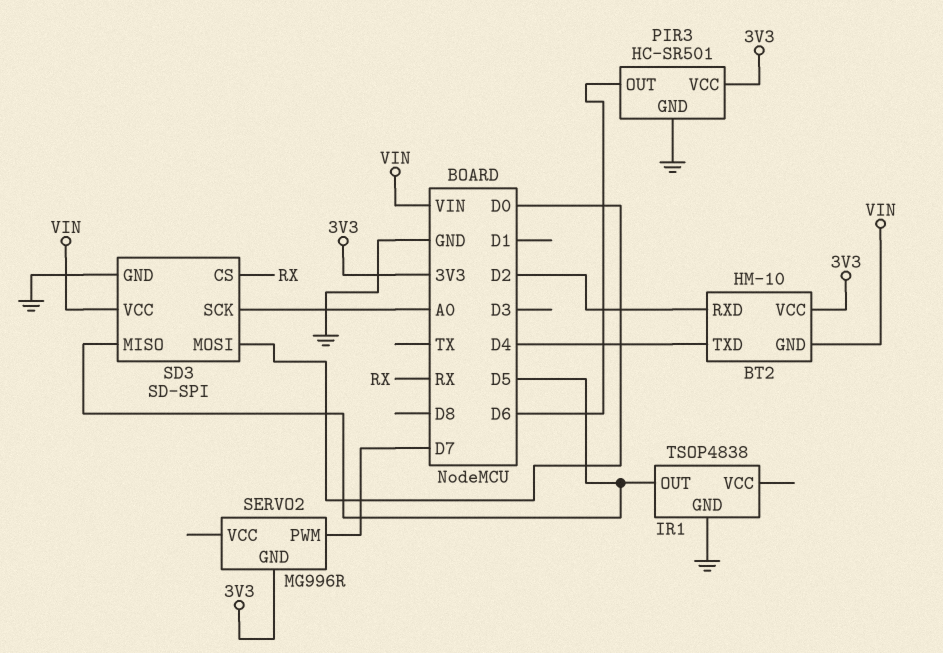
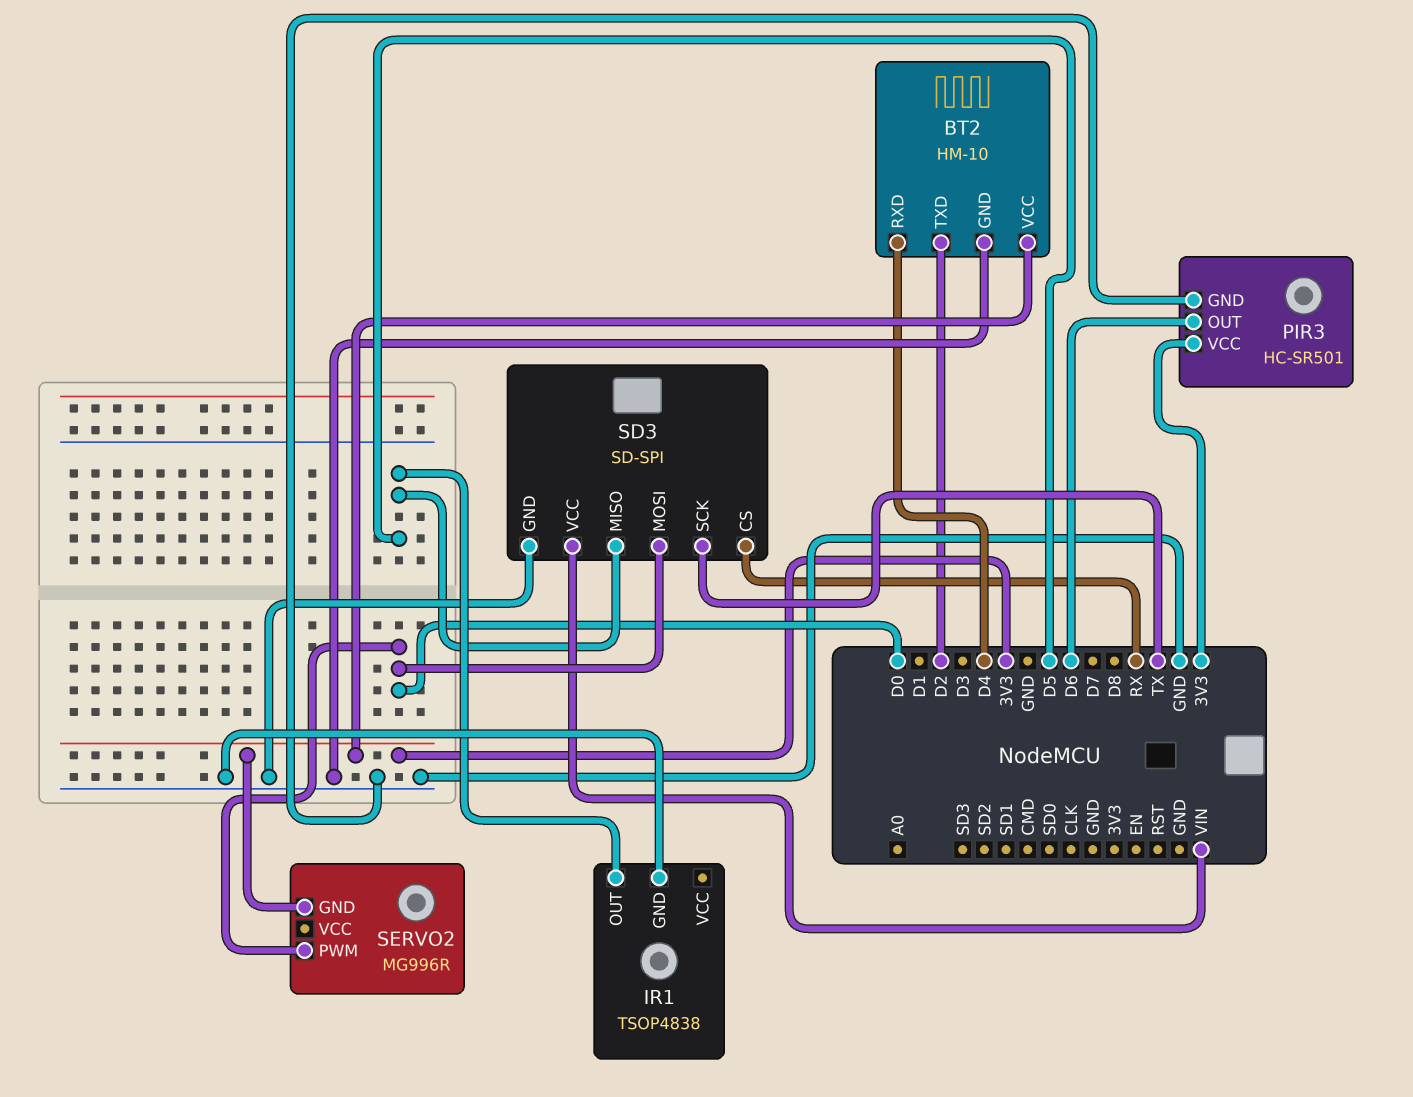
BT2 pin GND: VIN -> GND
BT2 pin RXD: D2 -> D4
BT2 pin TXD: D4 -> D2
SD3 pin SCK: A0 -> TX
SERVO2 pin PWM: D7 -> D0

